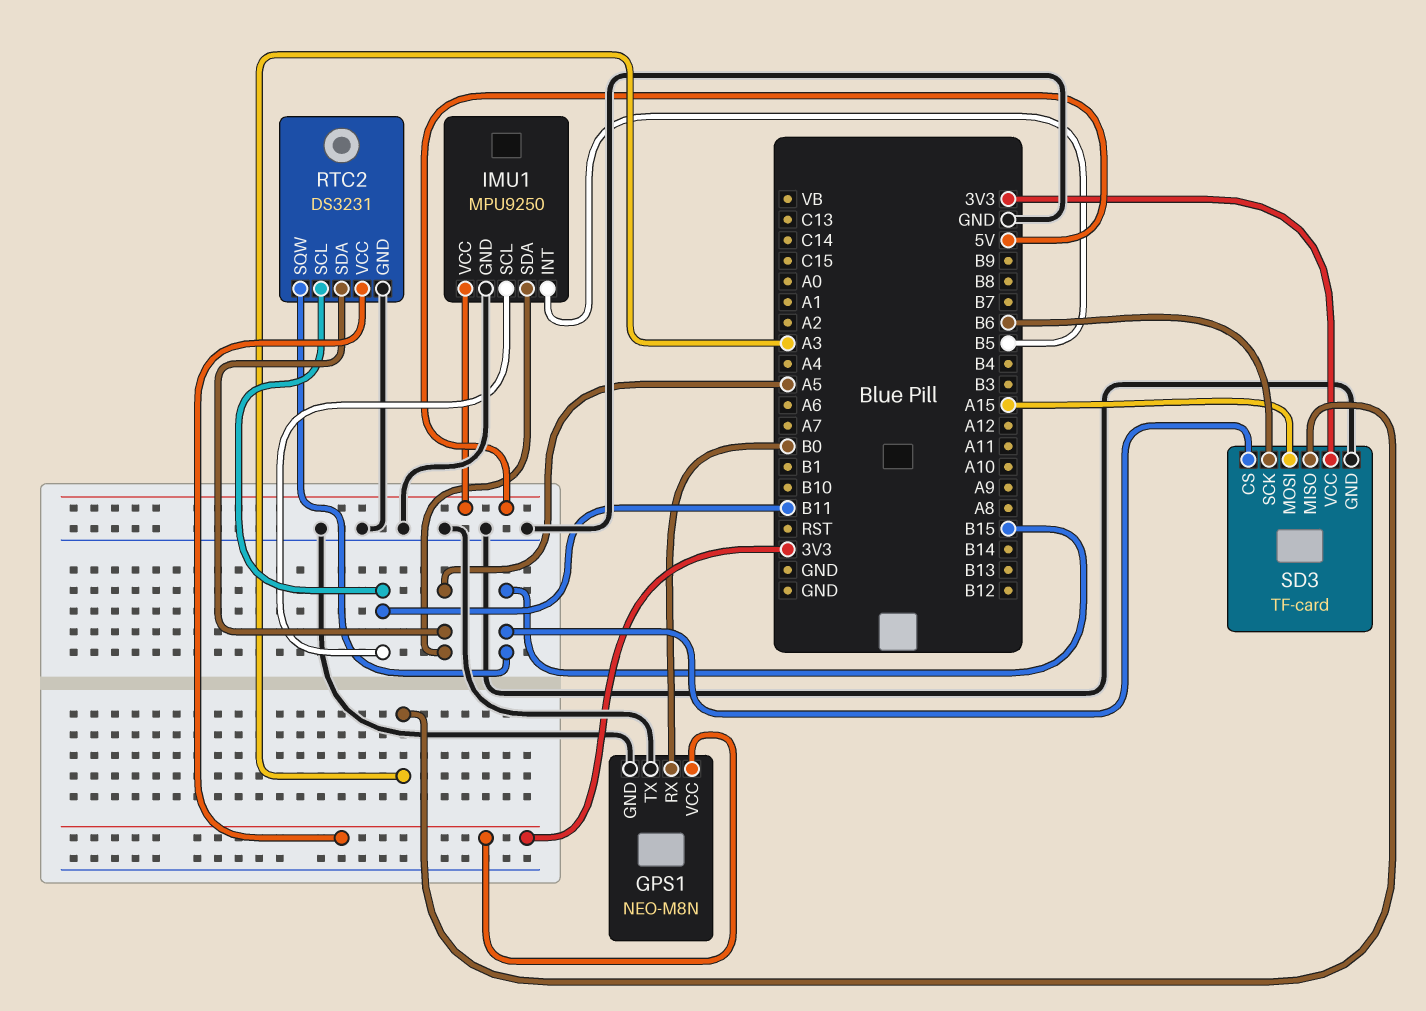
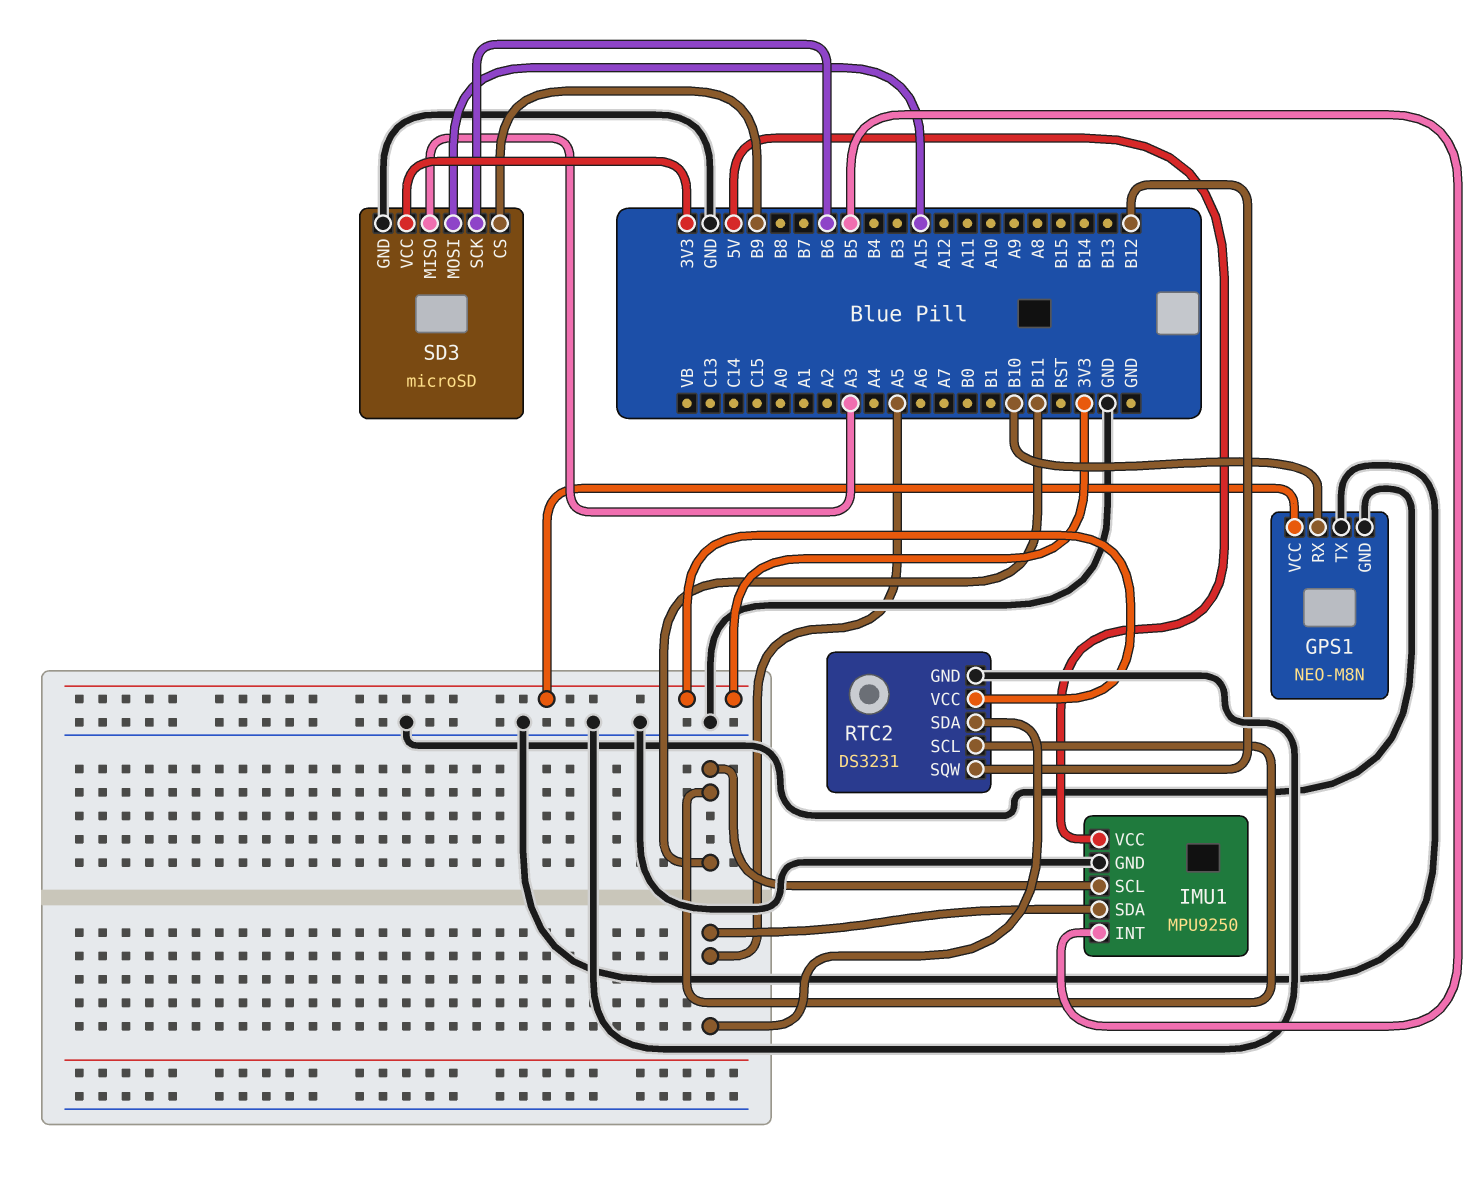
GPS1 pin RX: B0 -> B10
RTC2 pin SQW: B15 -> B12
SD3: TF-card -> microSD
SD3 pin CS: B15 -> B9

